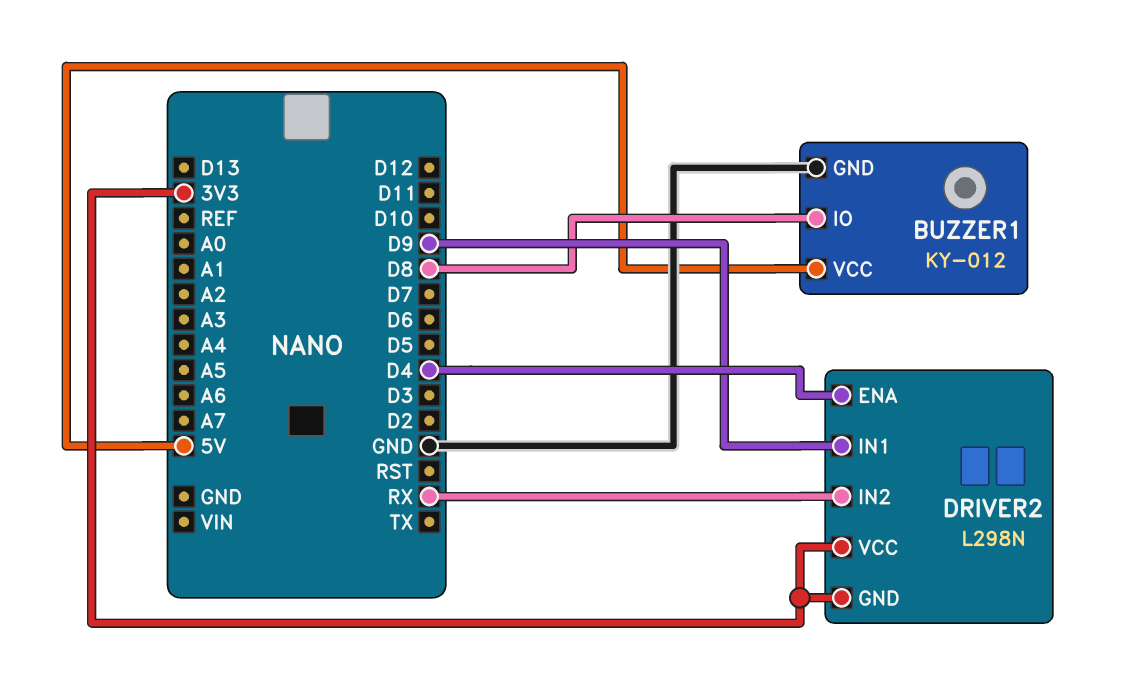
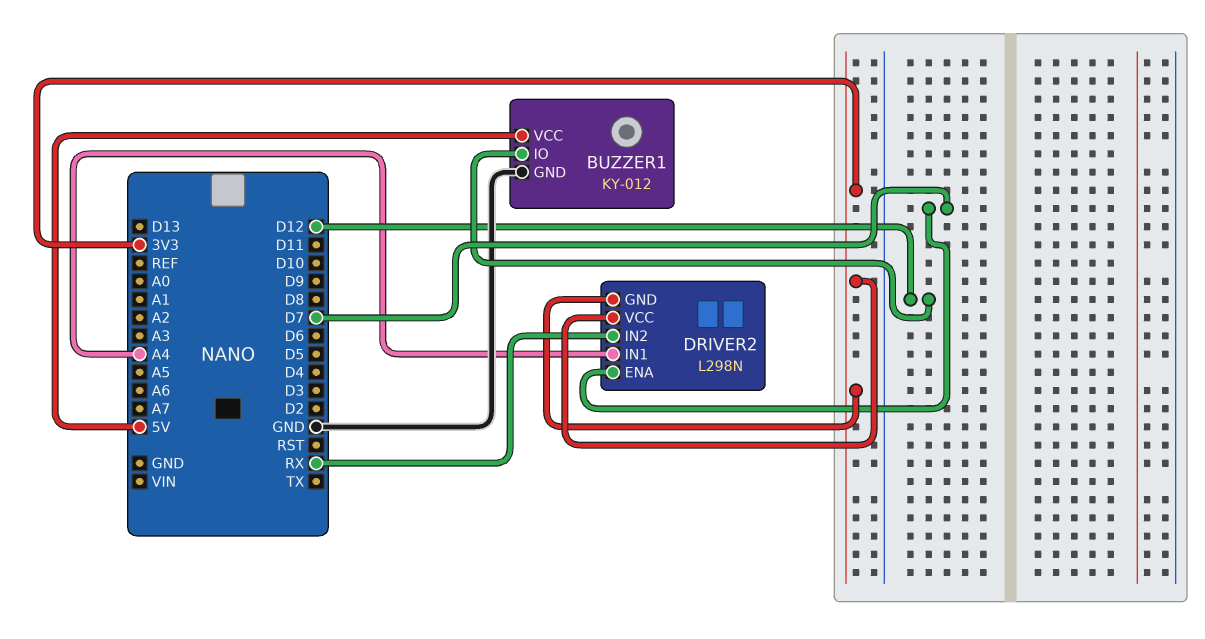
BUZZER1 pin IO: D8 -> D12
DRIVER2 pin ENA: D4 -> D7
DRIVER2 pin IN1: D9 -> A4

